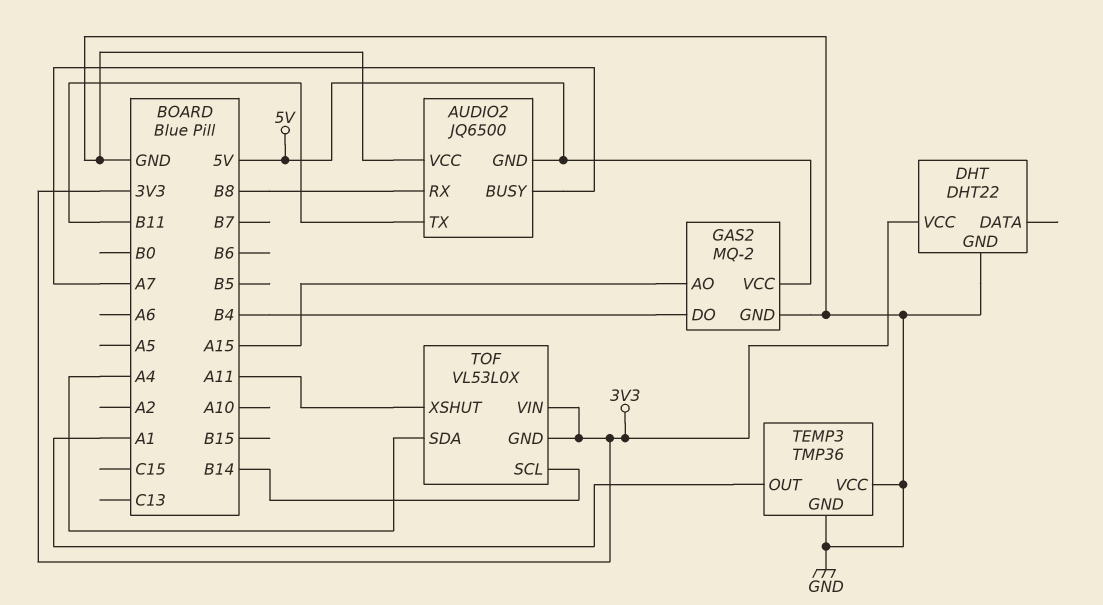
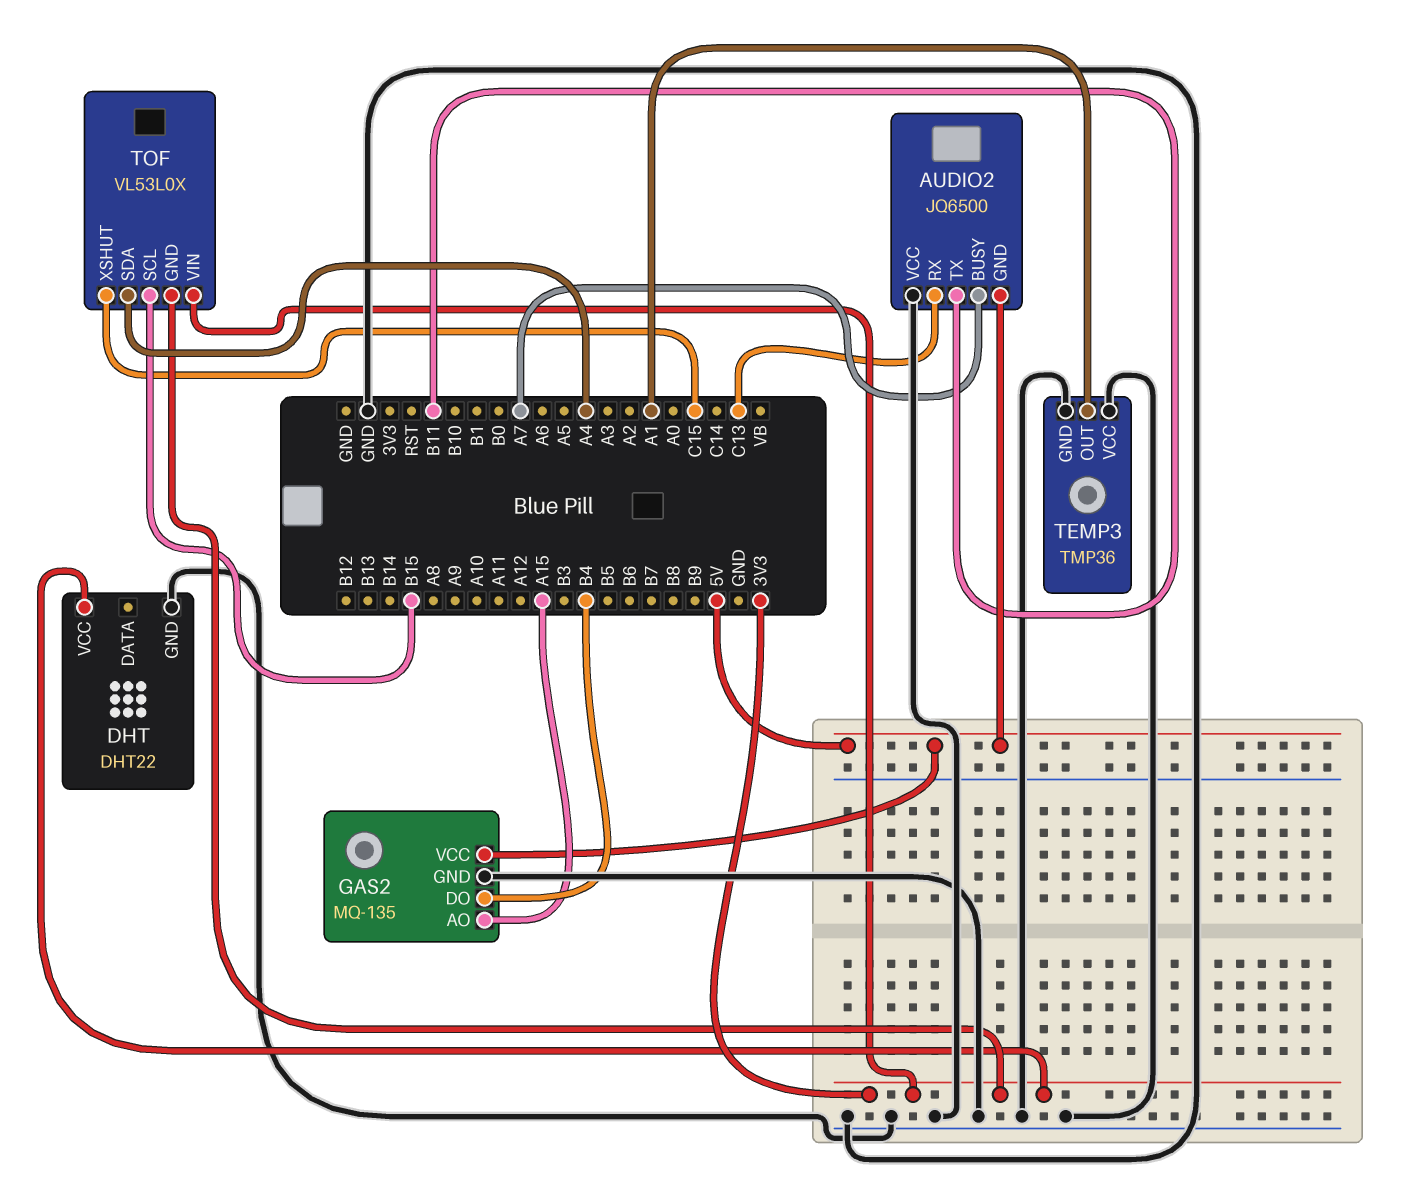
AUDIO2 pin RX: B8 -> C13
GAS2: MQ-2 -> MQ-135
TOF pin SCL: B14 -> B15
TOF pin XSHUT: A11 -> C15

